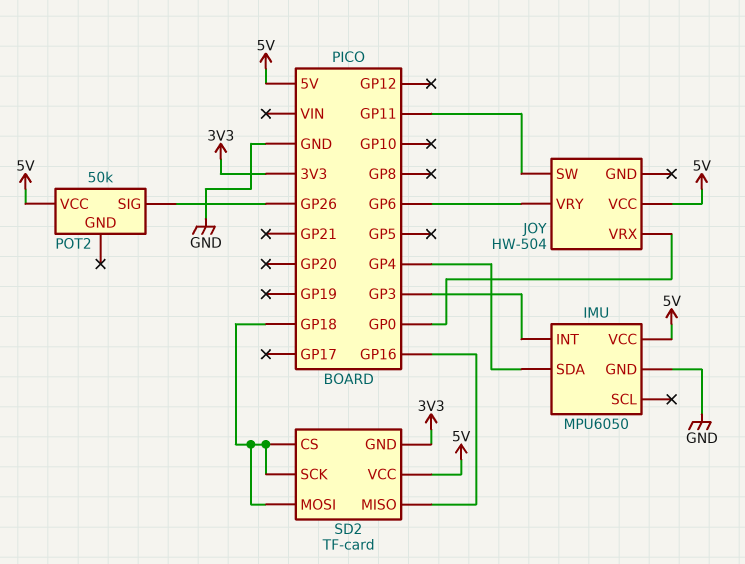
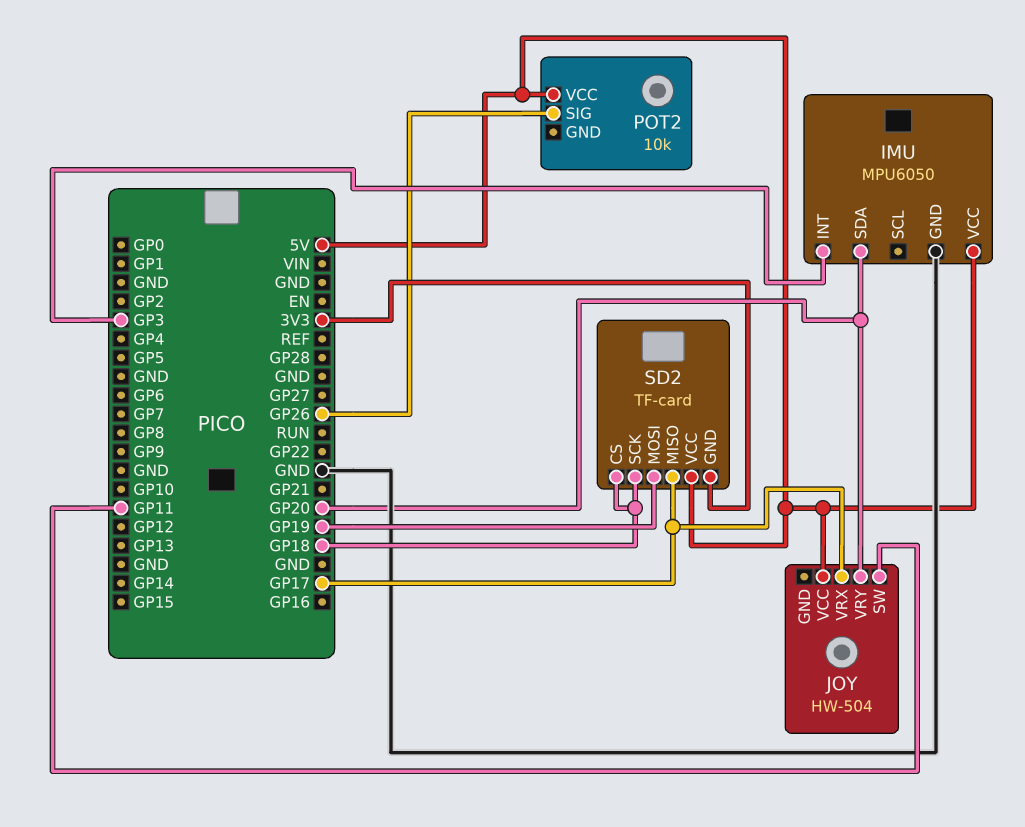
IMU pin SDA: GP4 -> GP20
JOY pin VRX: GP0 -> GP17
JOY pin VRY: GP6 -> GP20
POT2: 50k -> 10k
SD2 pin MISO: GP16 -> GP17
SD2 pin MOSI: GP18 -> GP19

